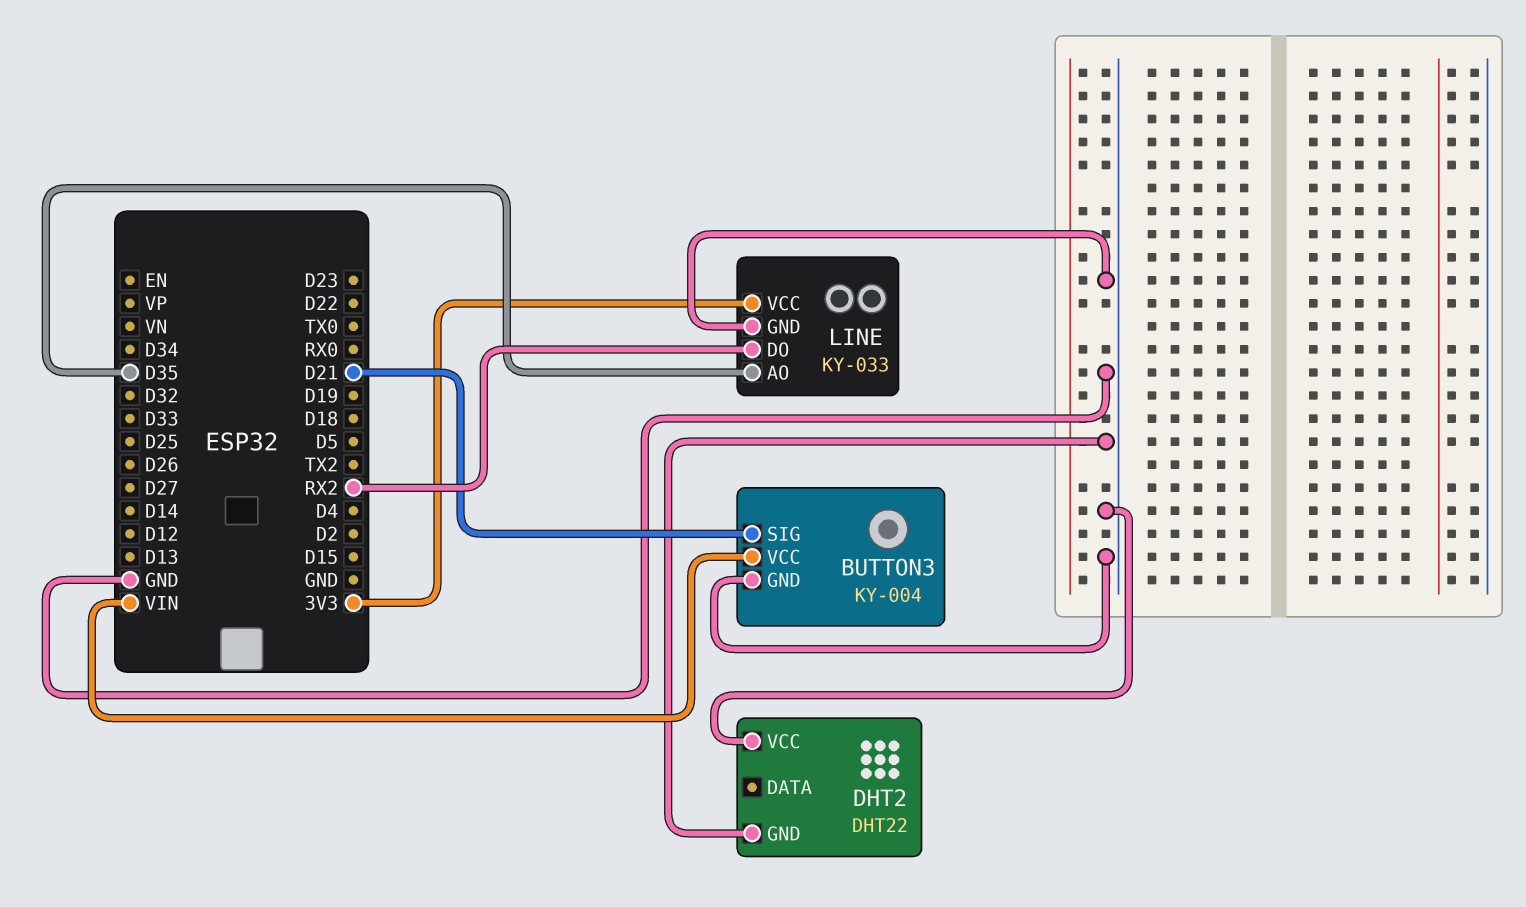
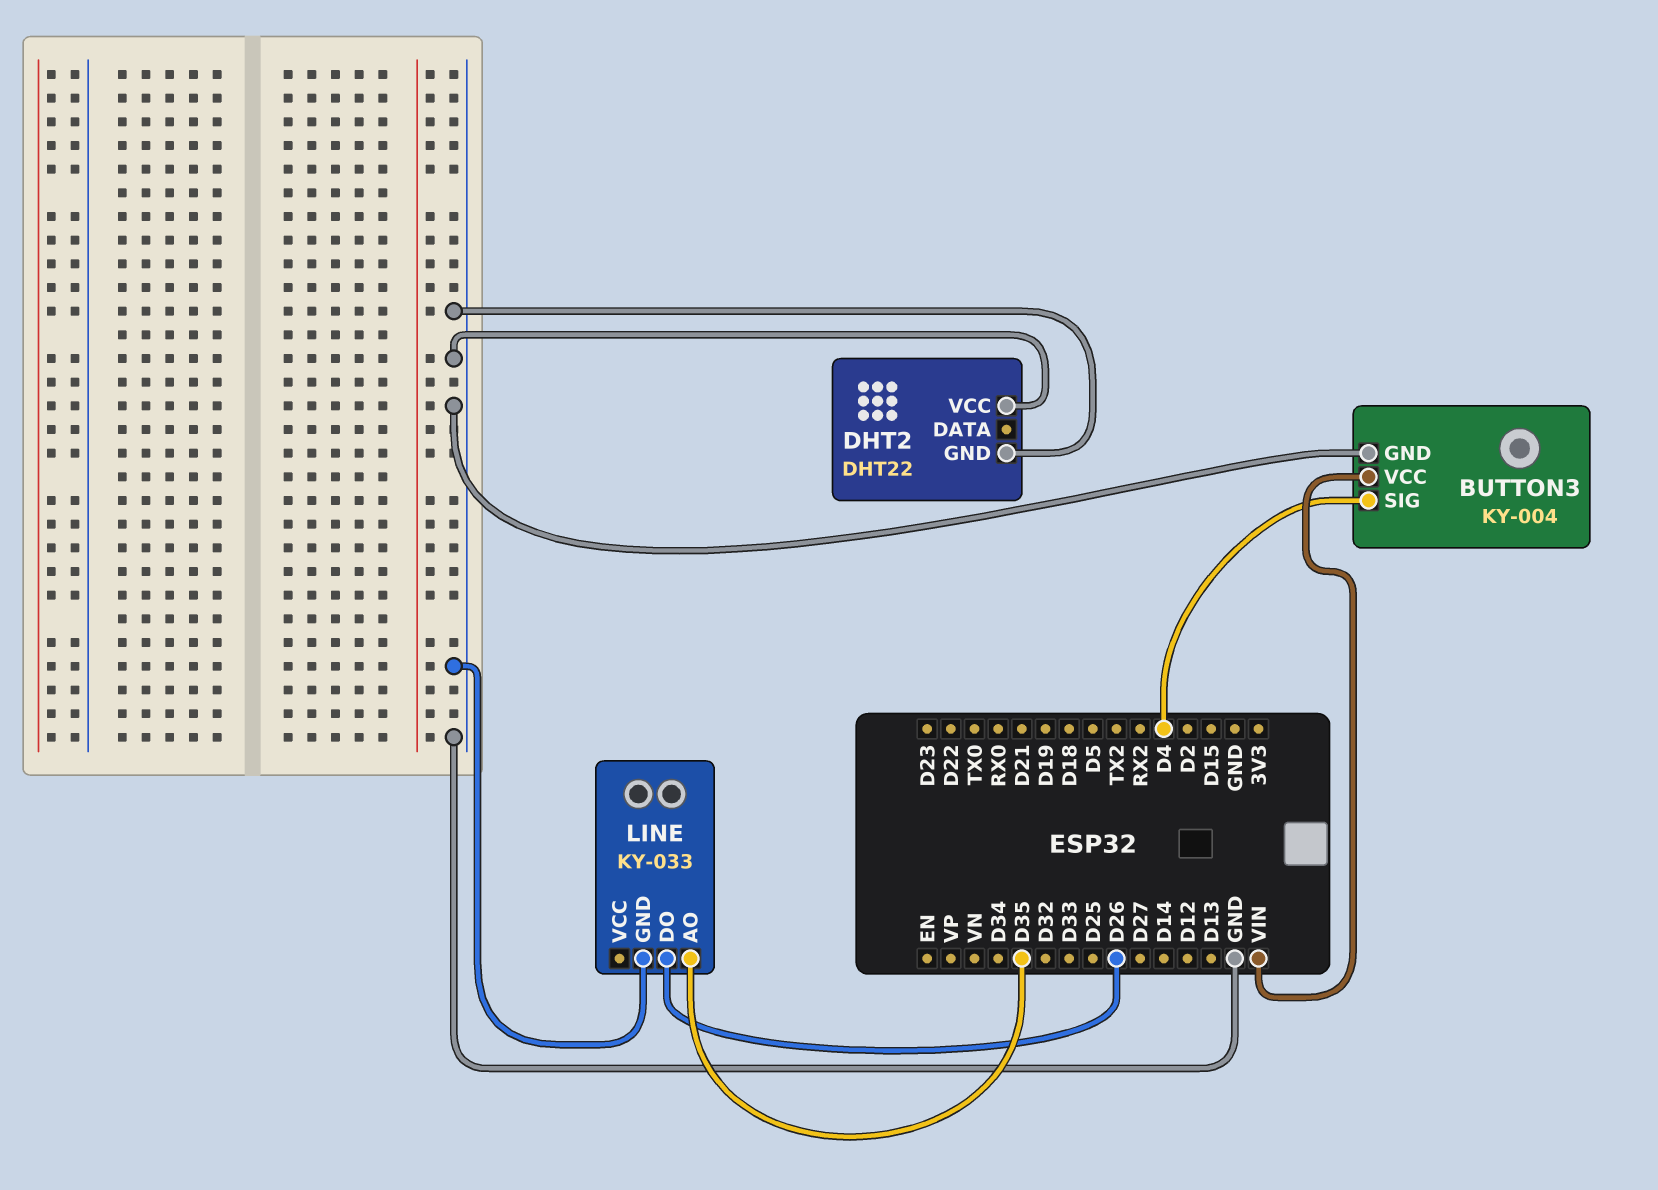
BUTTON3 pin SIG: D21 -> D4
LINE pin DO: RX2 -> D26
LINE pin VCC: 3V3 -> none

